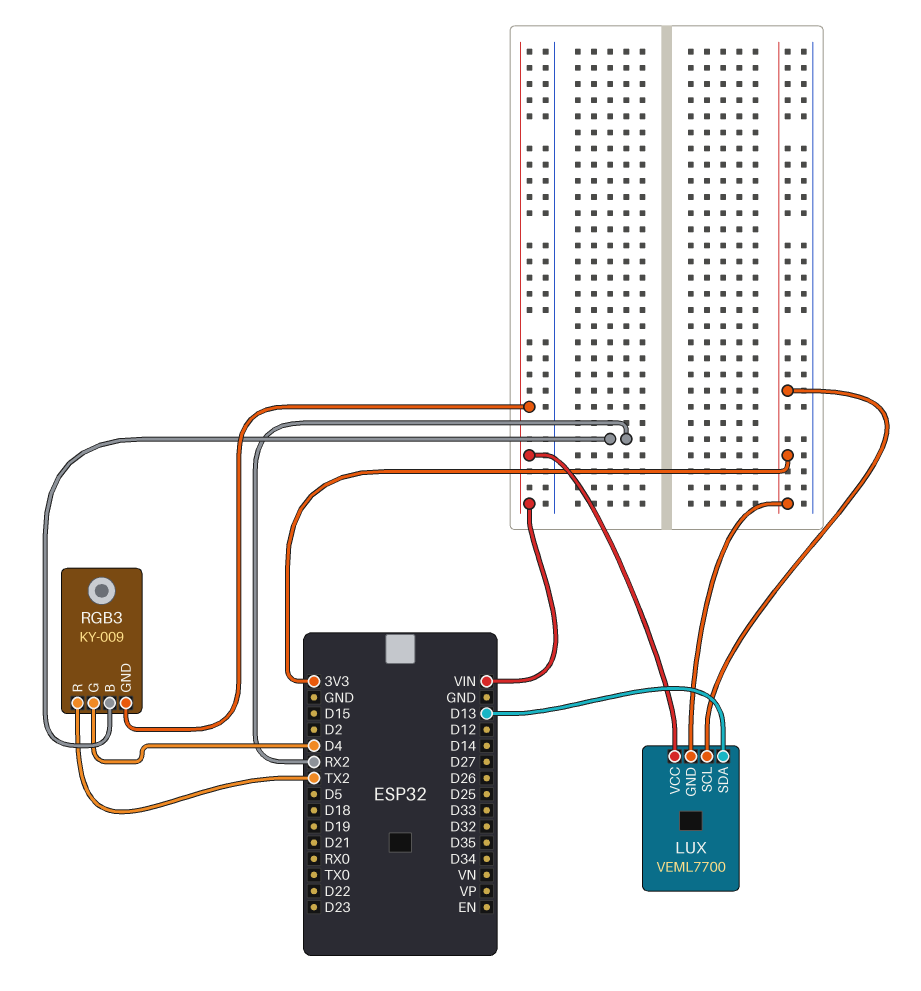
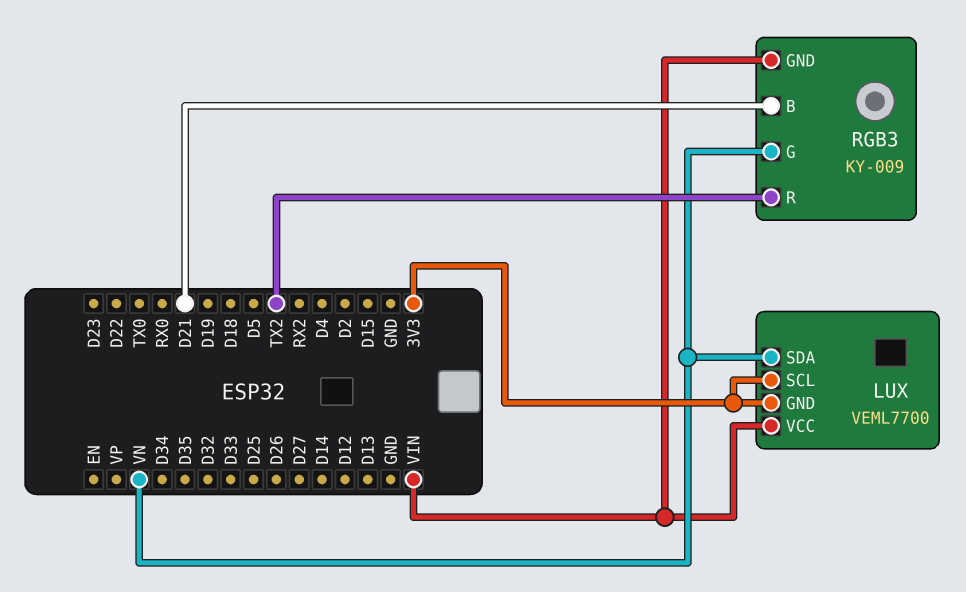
LUX pin SDA: D13 -> VN
RGB3 pin B: RX2 -> D21
RGB3 pin G: D4 -> VN

